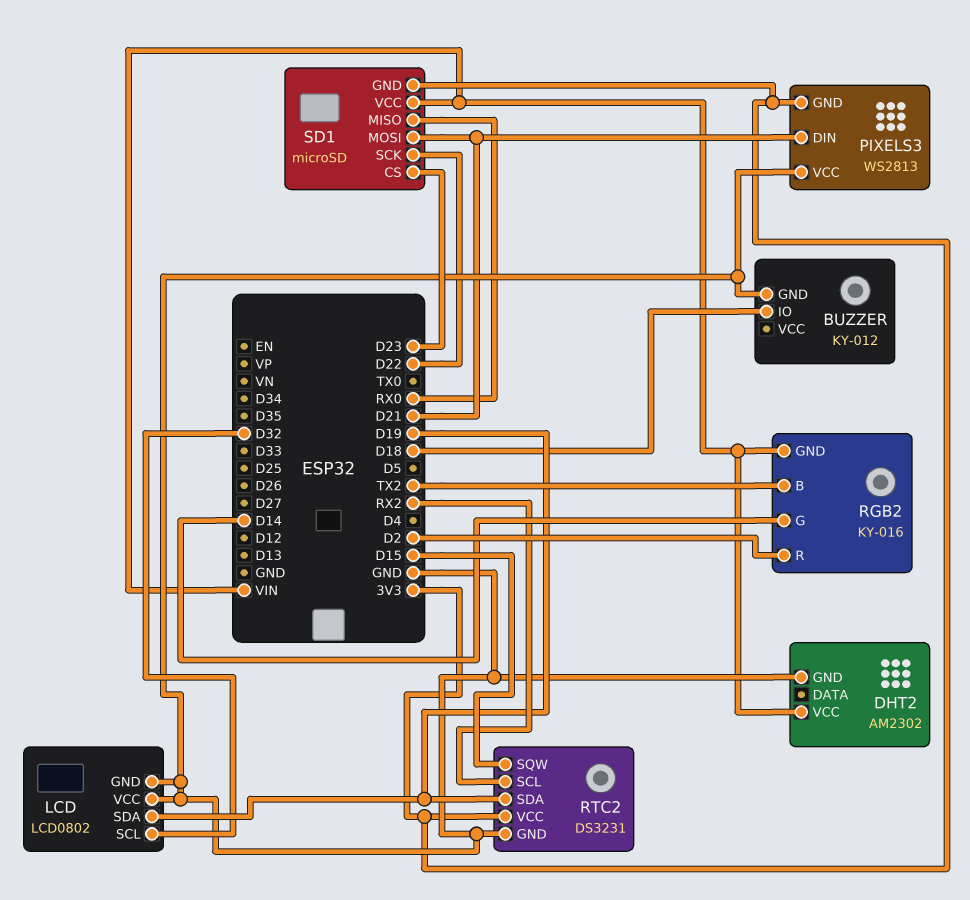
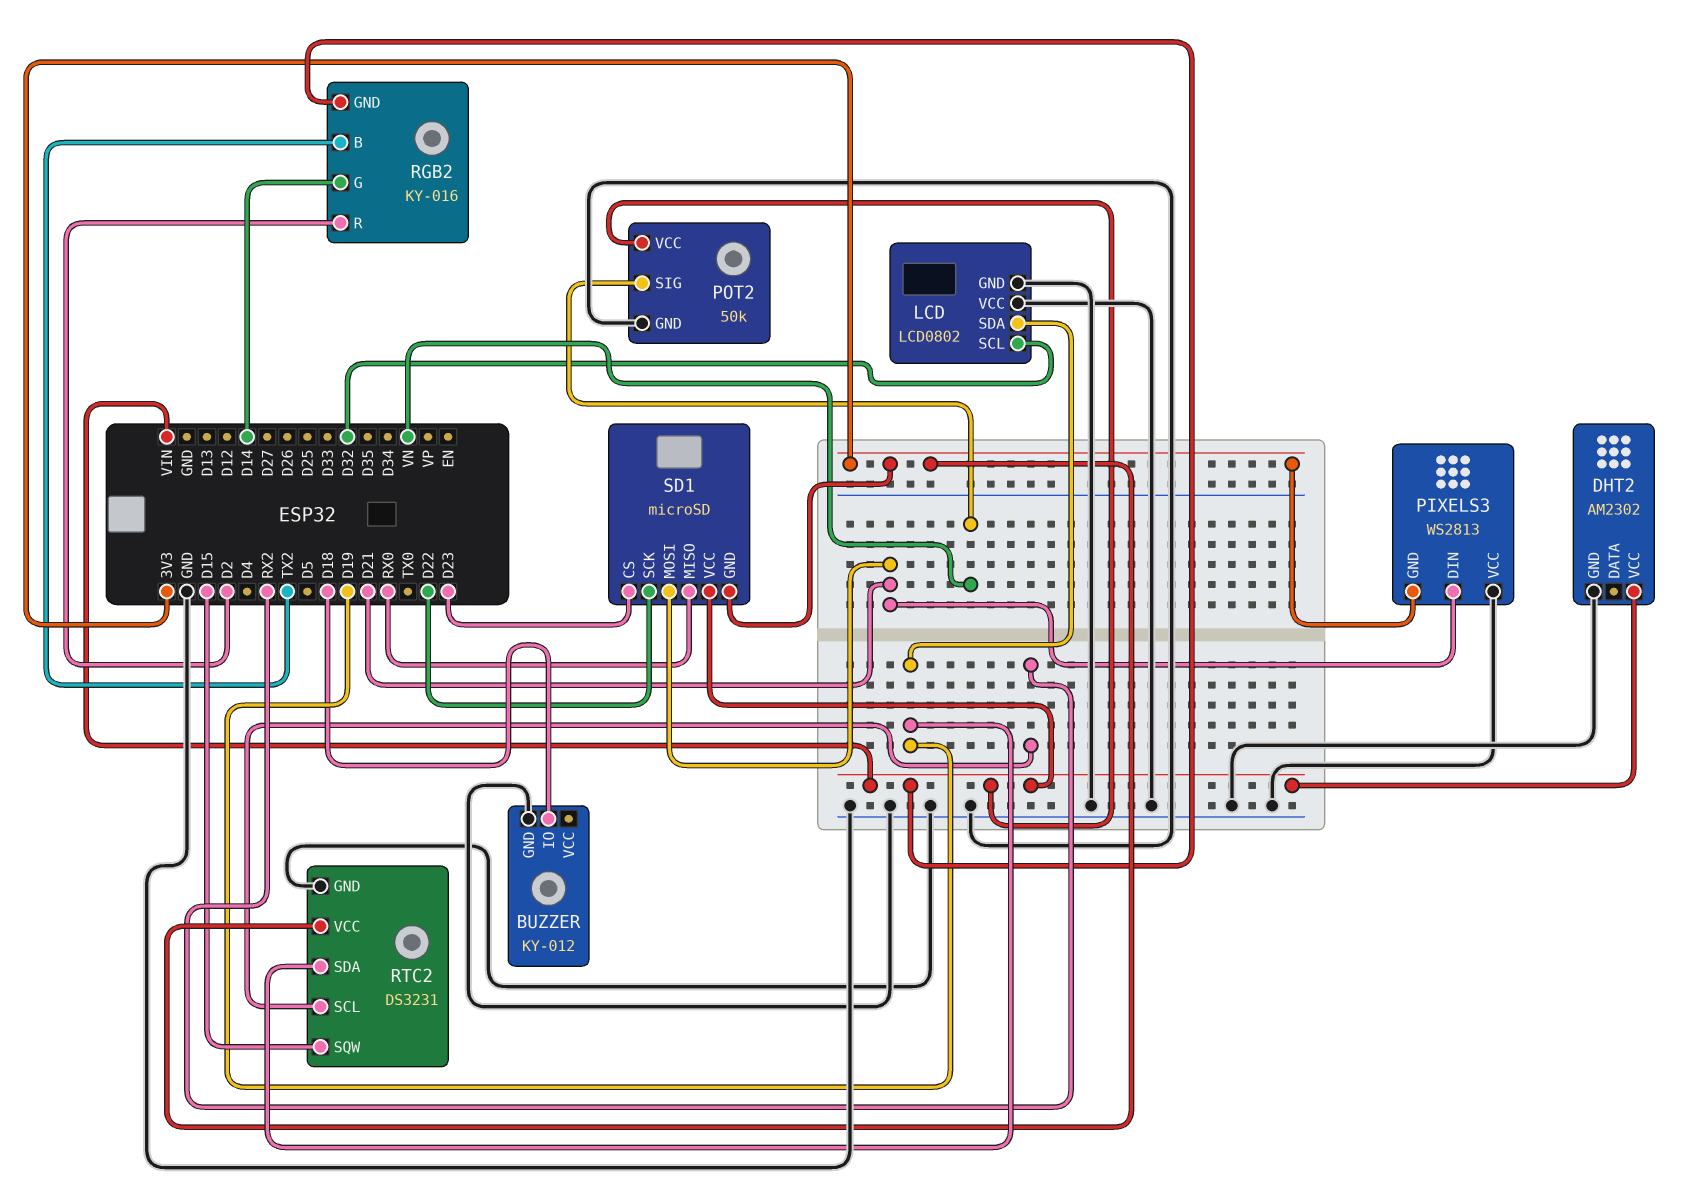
POT2: none -> 50k
POT2 pin GND: none -> GND
POT2 pin SIG: none -> VN
POT2 pin VCC: none -> VIN

